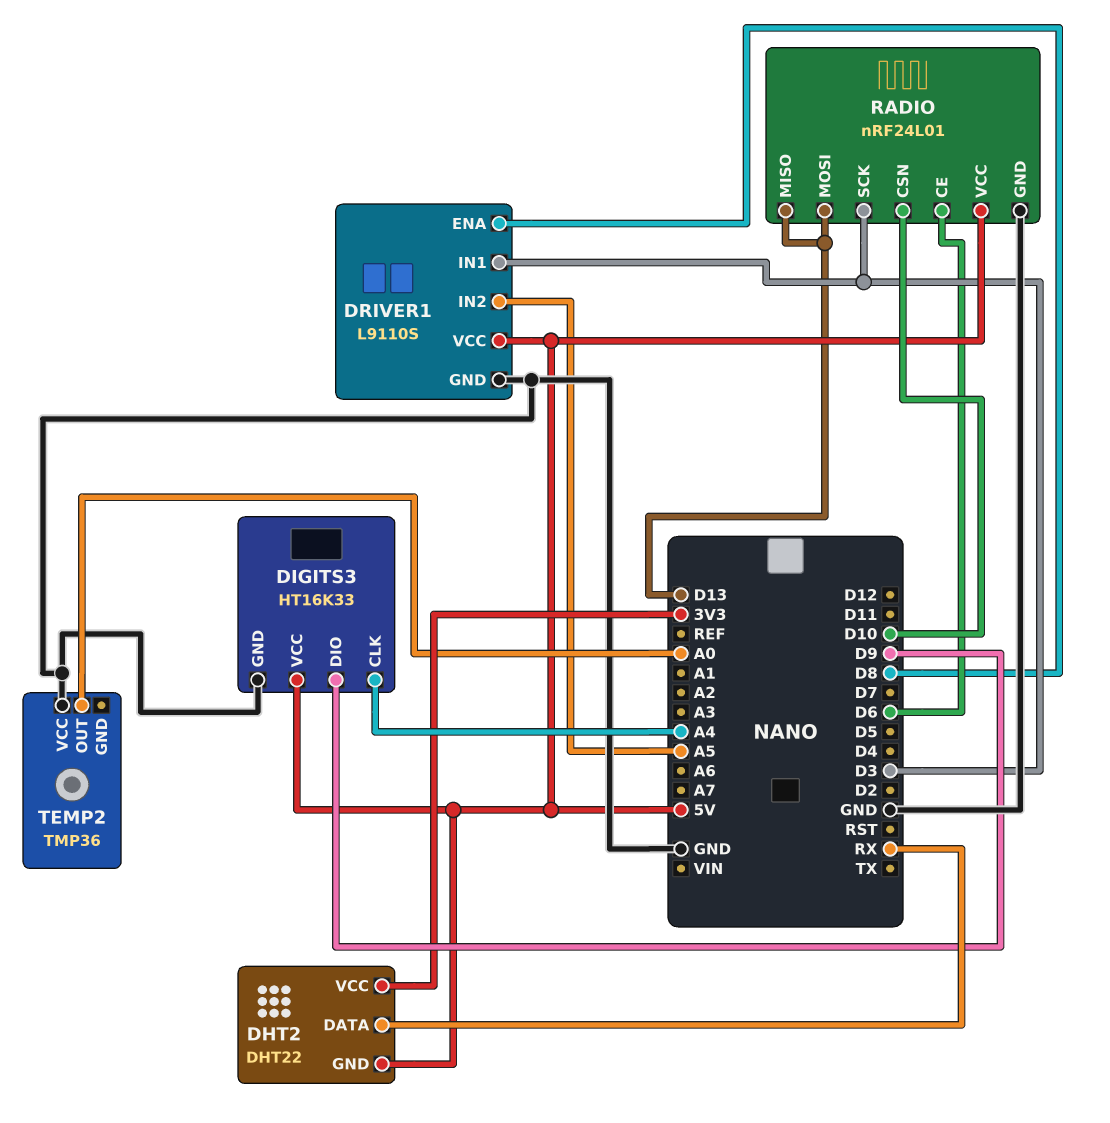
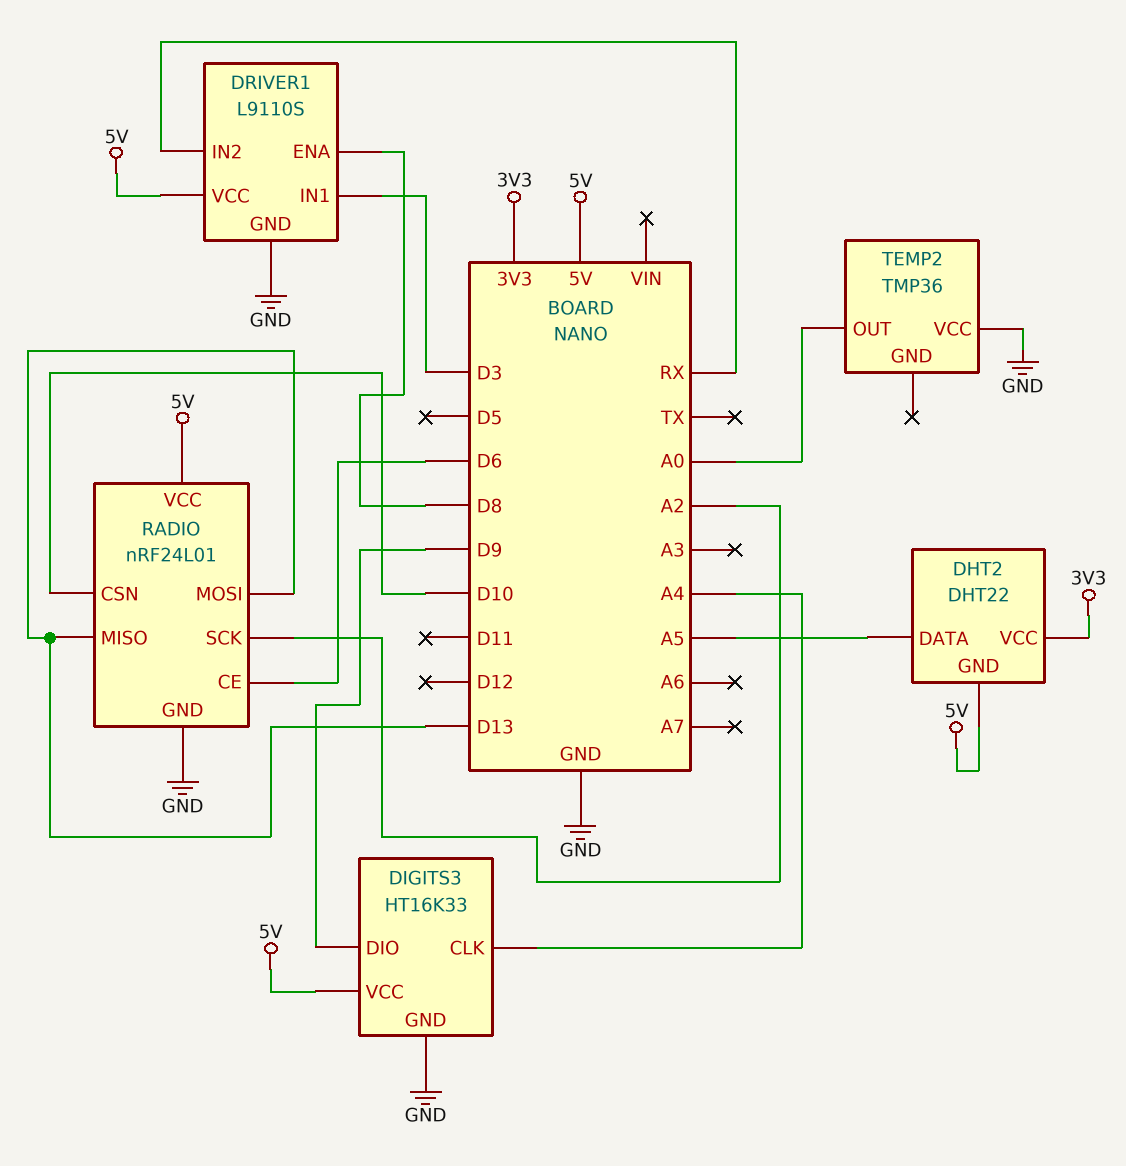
DHT2 pin DATA: RX -> A5
DRIVER1 pin IN2: A5 -> RX
RADIO pin SCK: D3 -> A2

